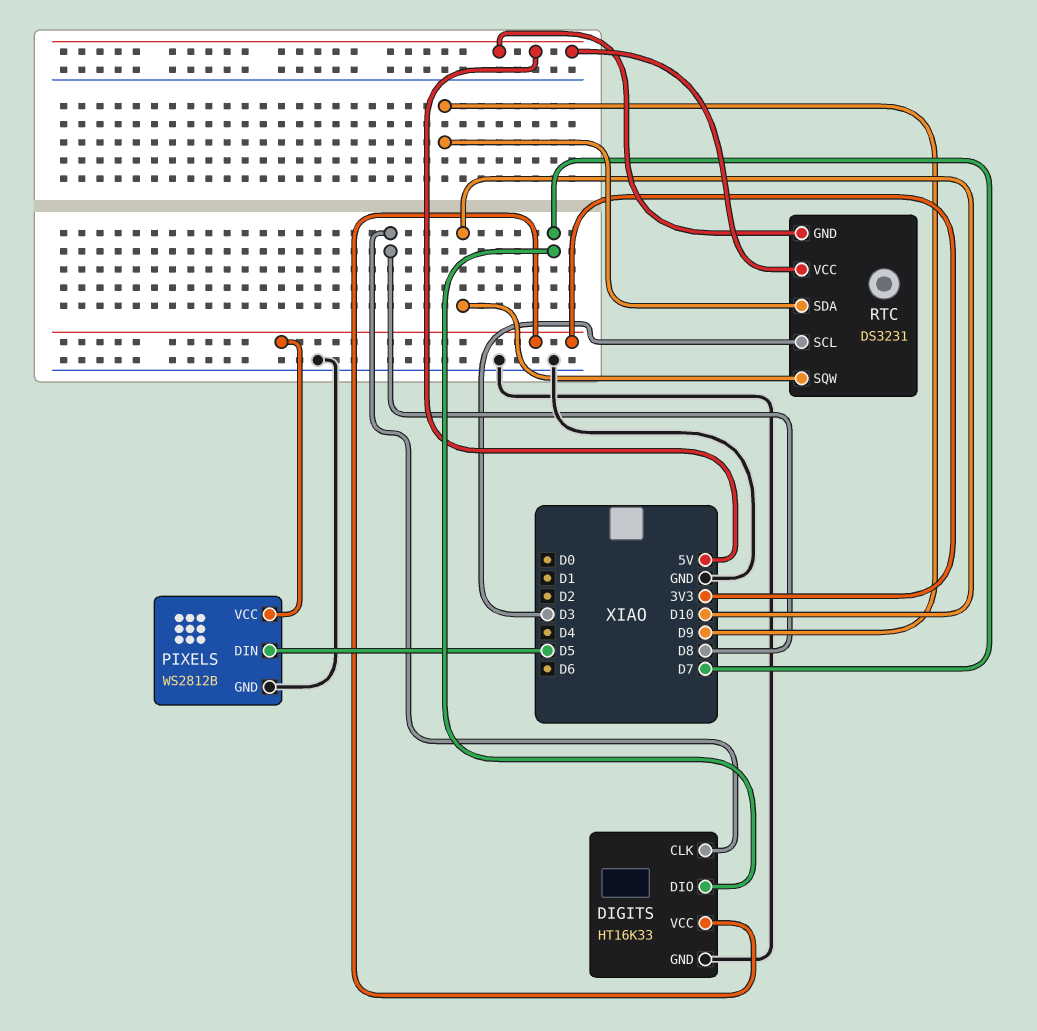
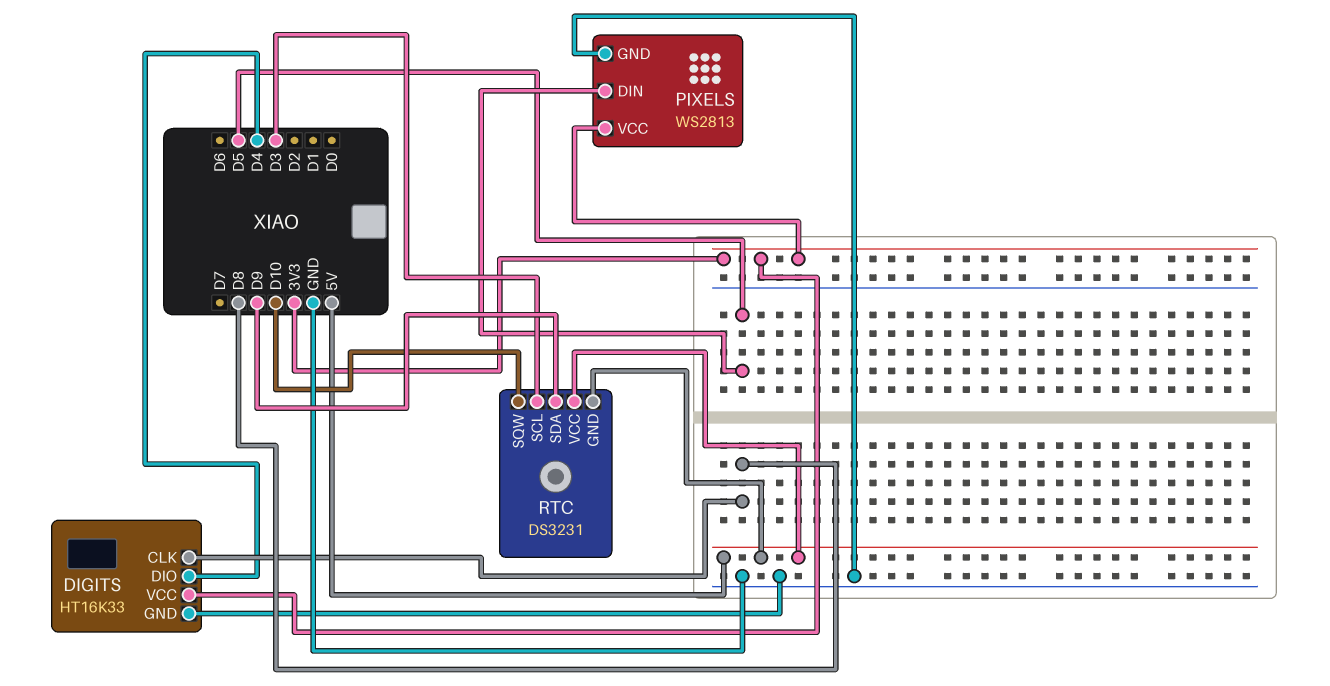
DIGITS pin DIO: D7 -> D4
PIXELS: WS2812B -> WS2813

